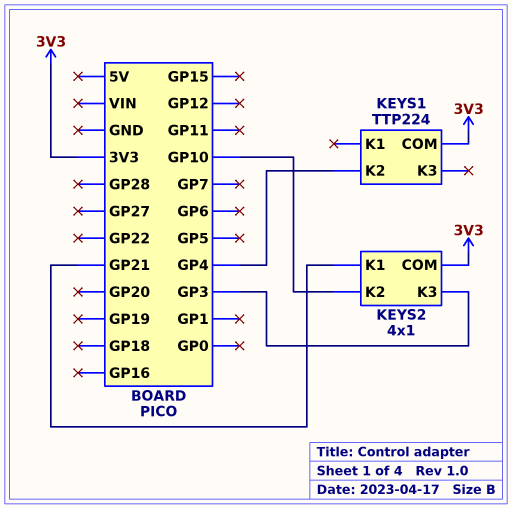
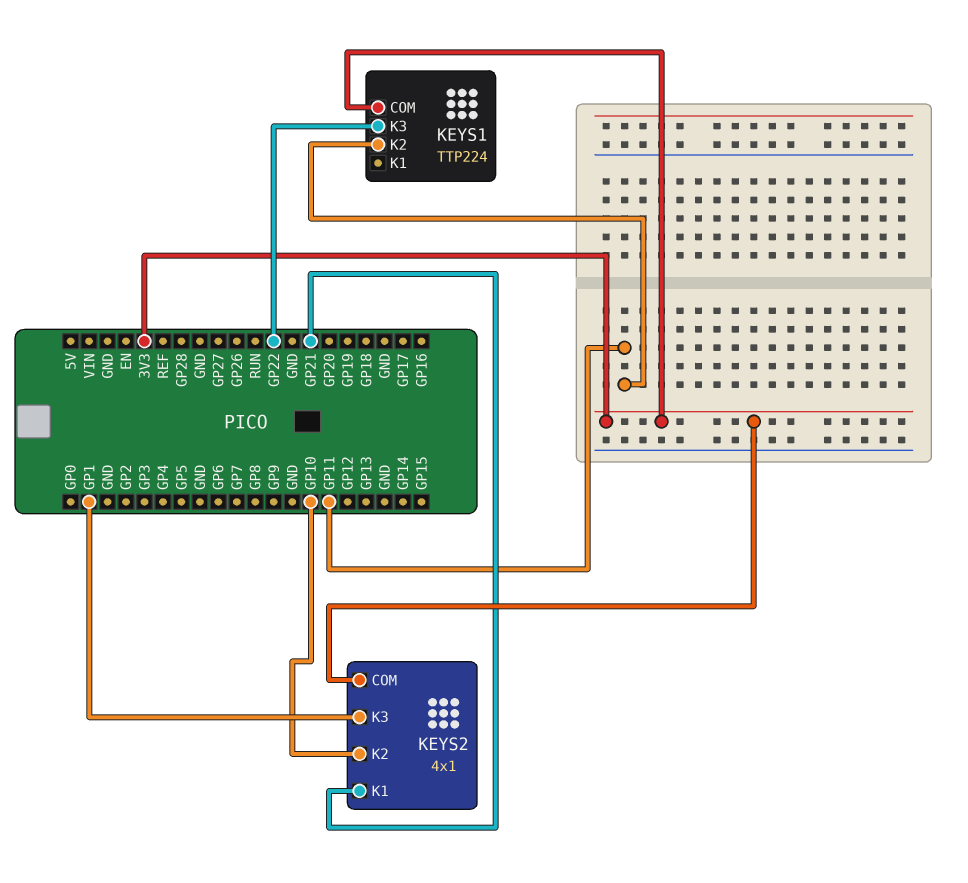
KEYS1 pin K2: GP4 -> GP11
KEYS1 pin K3: none -> GP22
KEYS2 pin K3: GP3 -> GP1

